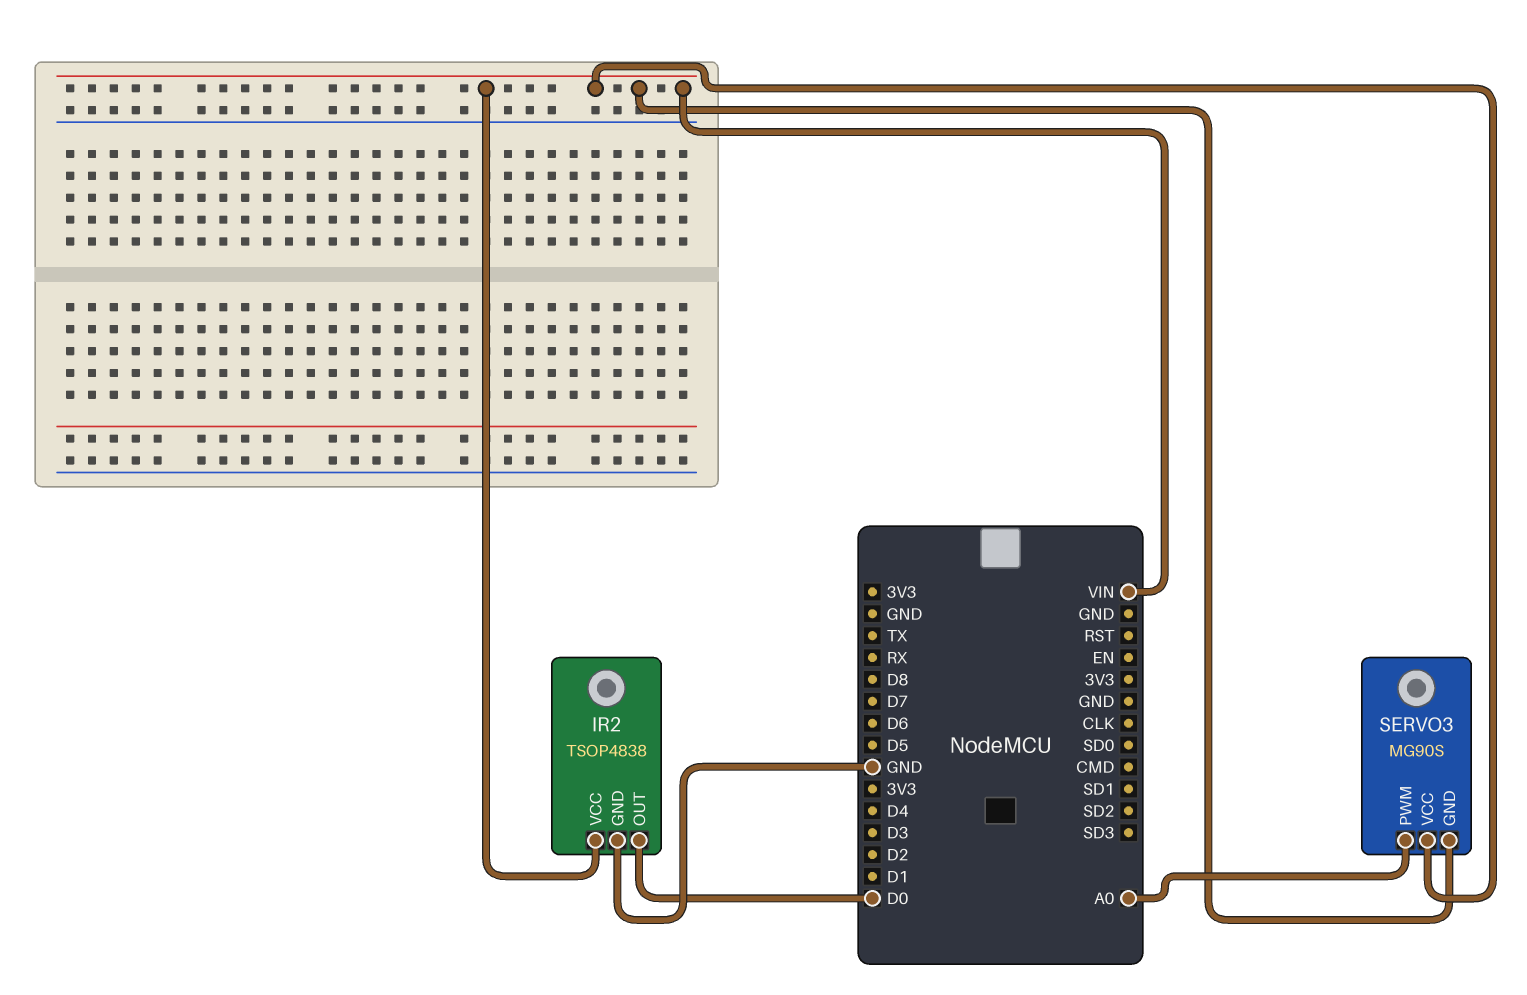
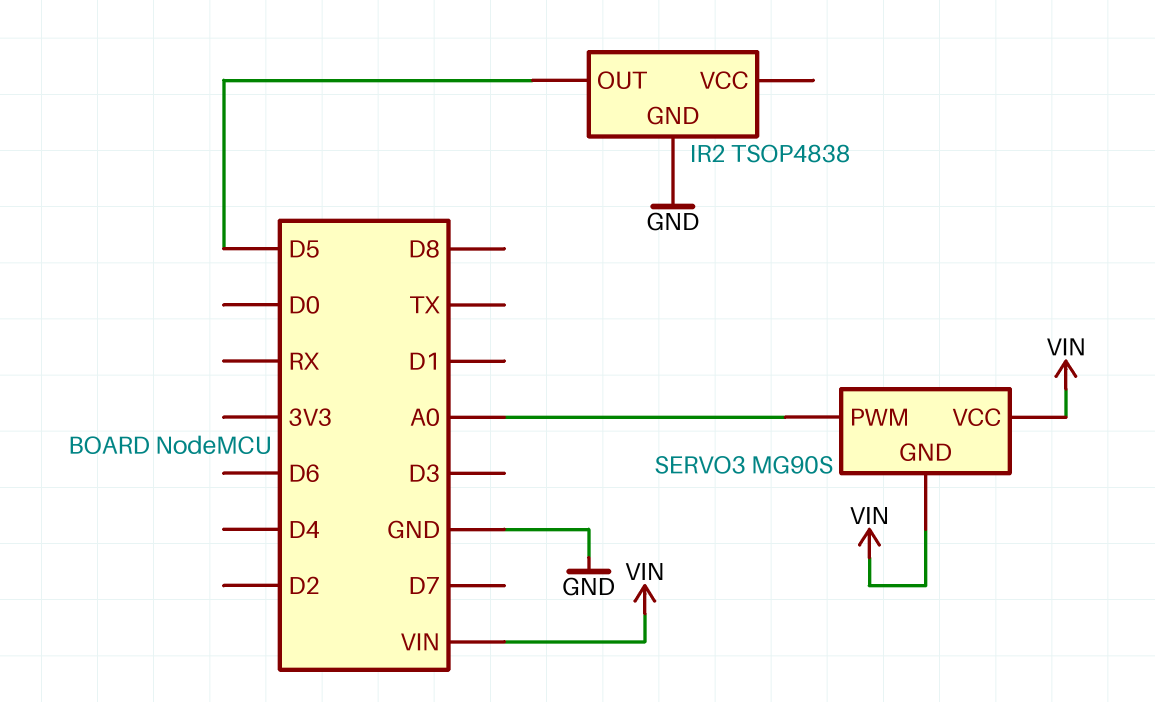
IR2 pin OUT: D0 -> D5
IR2 pin VCC: VIN -> none

